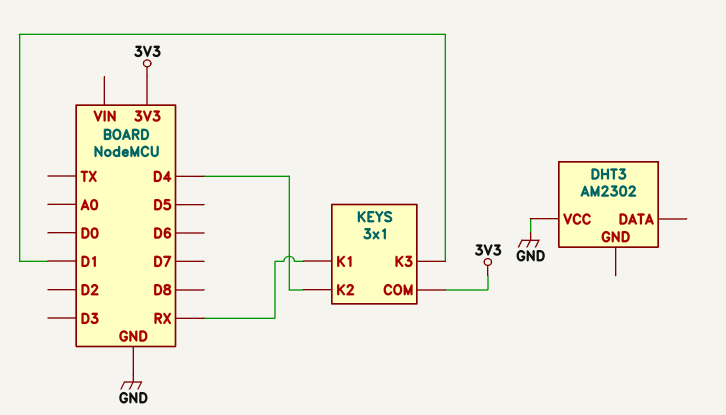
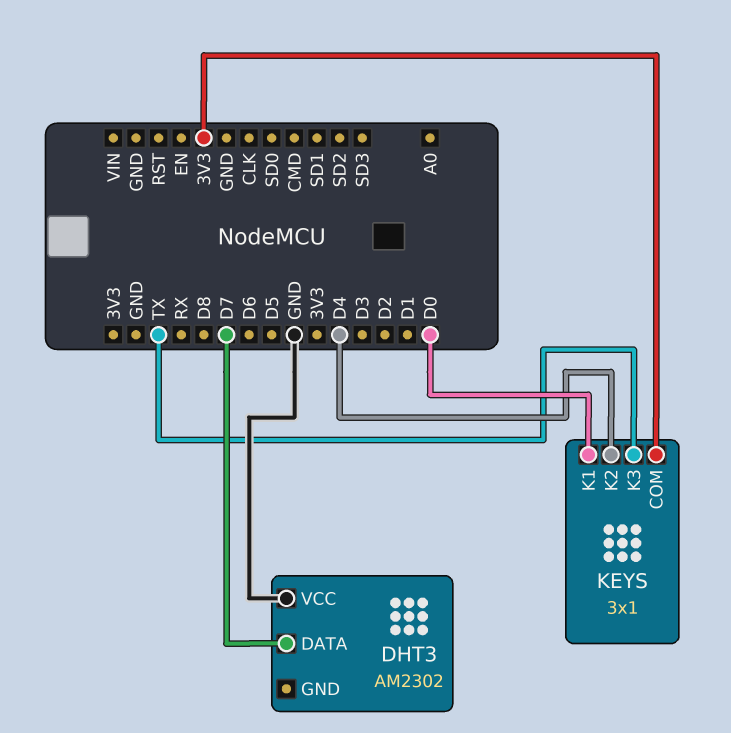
DHT3 pin DATA: none -> D7
KEYS pin K1: RX -> D0
KEYS pin K3: D1 -> TX

